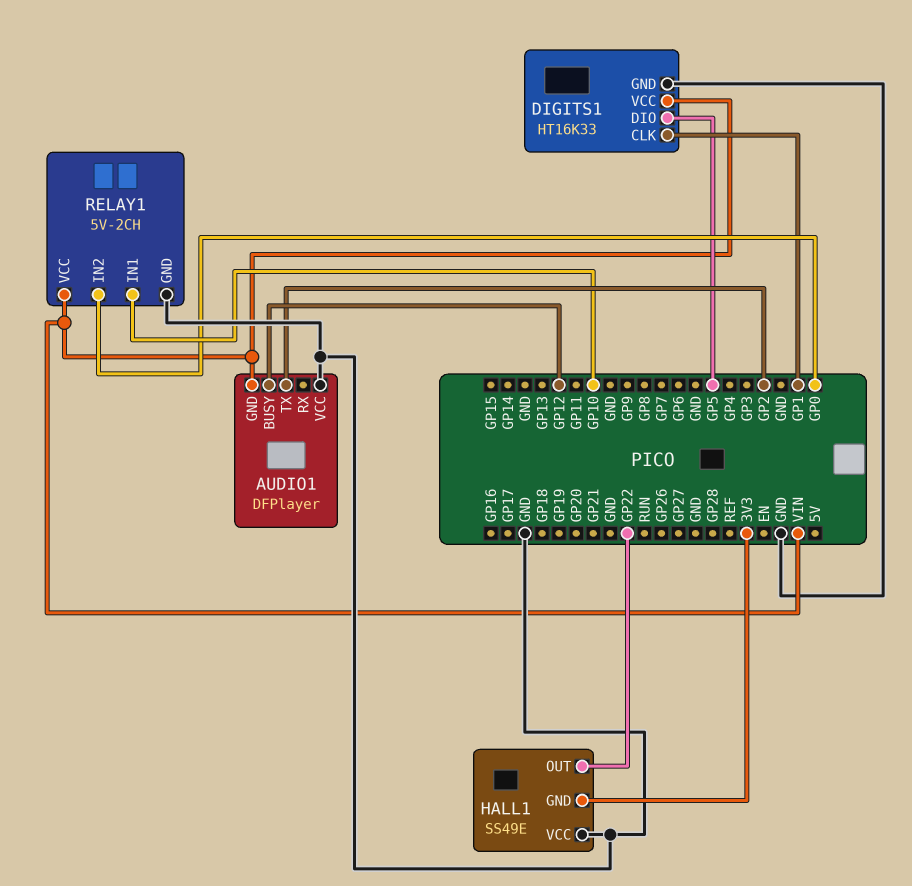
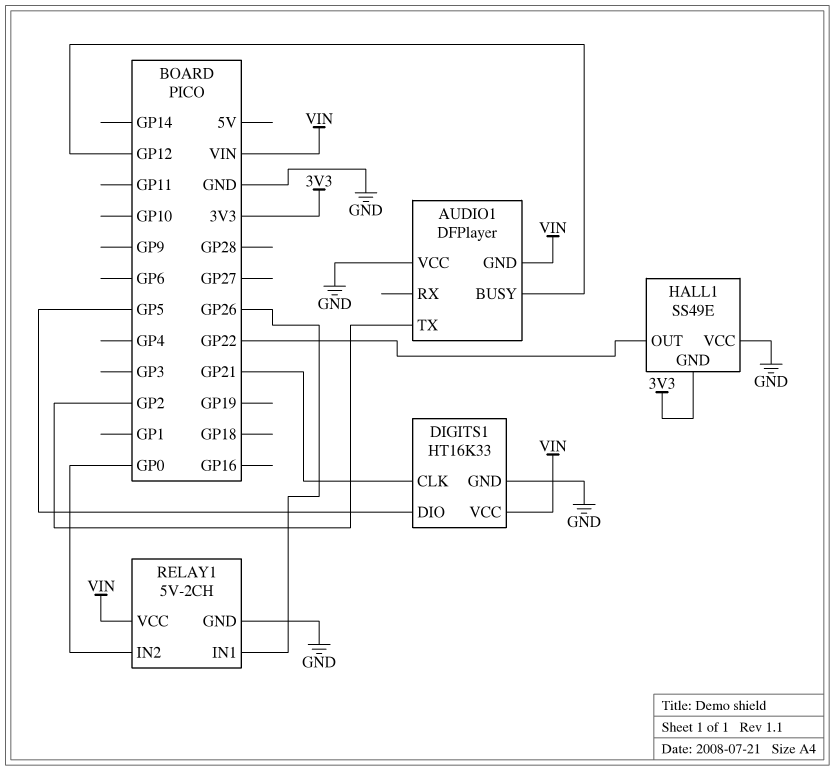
DIGITS1 pin CLK: GP1 -> GP21
RELAY1 pin IN1: GP10 -> GP26

